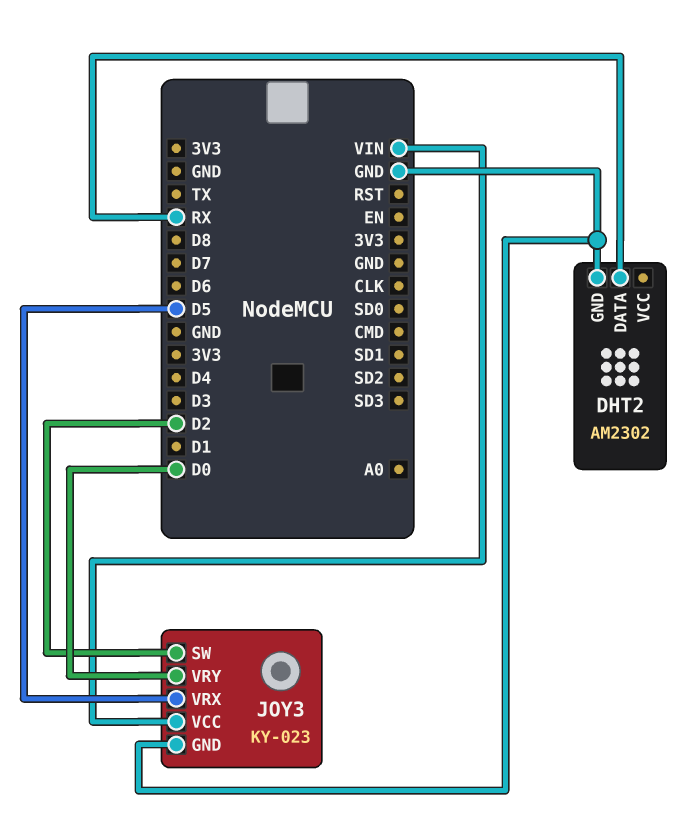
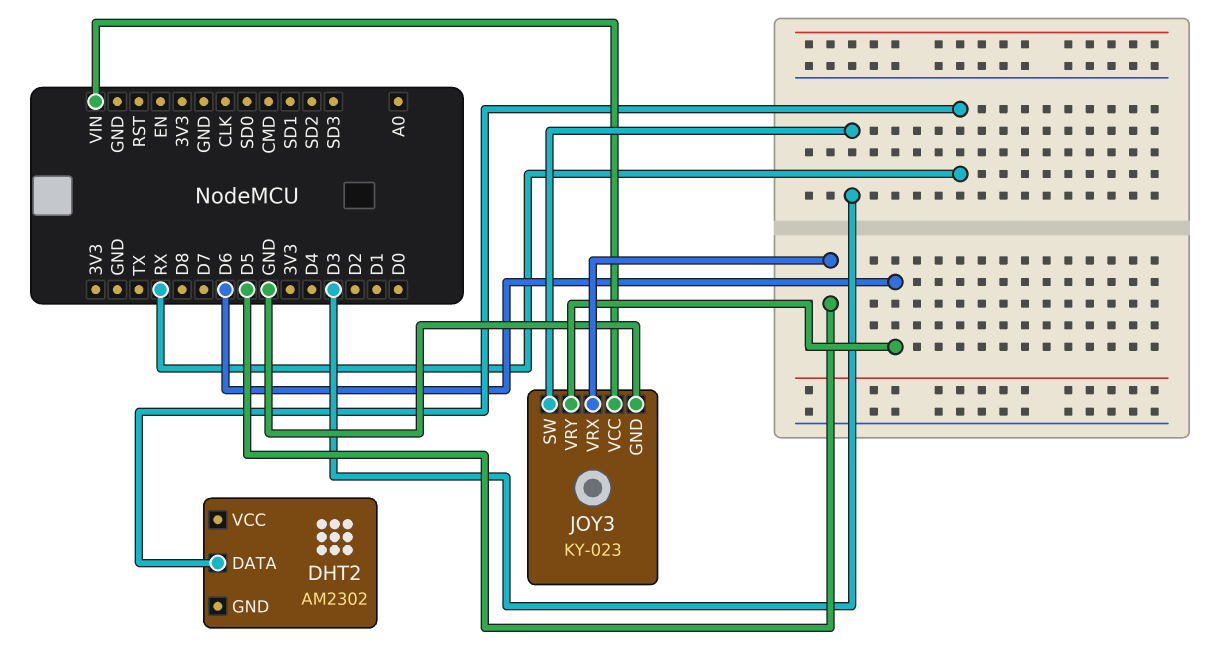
DHT2 pin GND: GND -> none
JOY3 pin SW: D2 -> D3
JOY3 pin VRY: D0 -> D6

